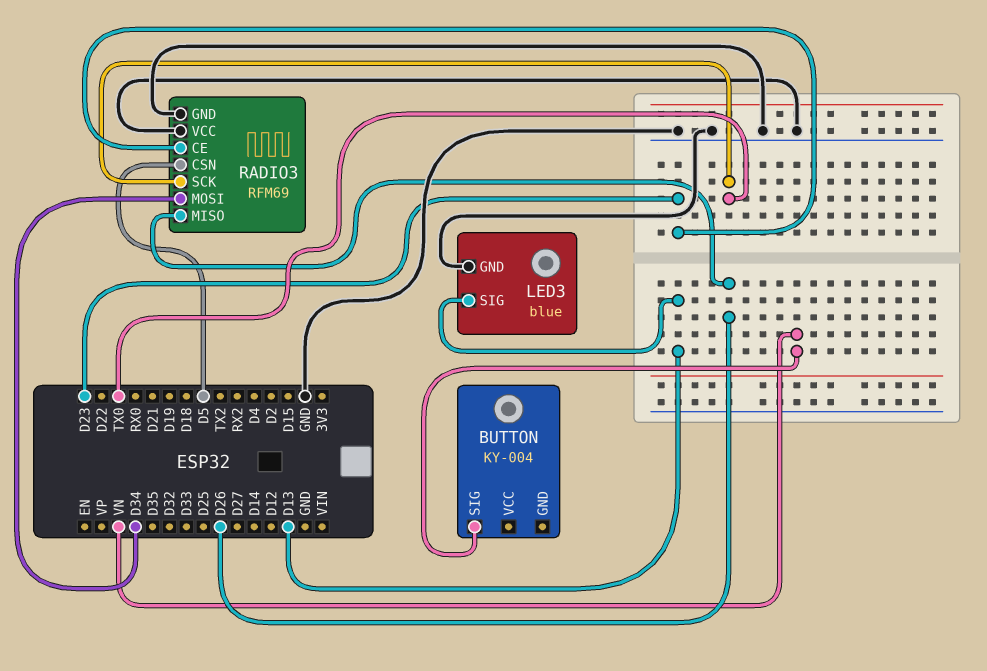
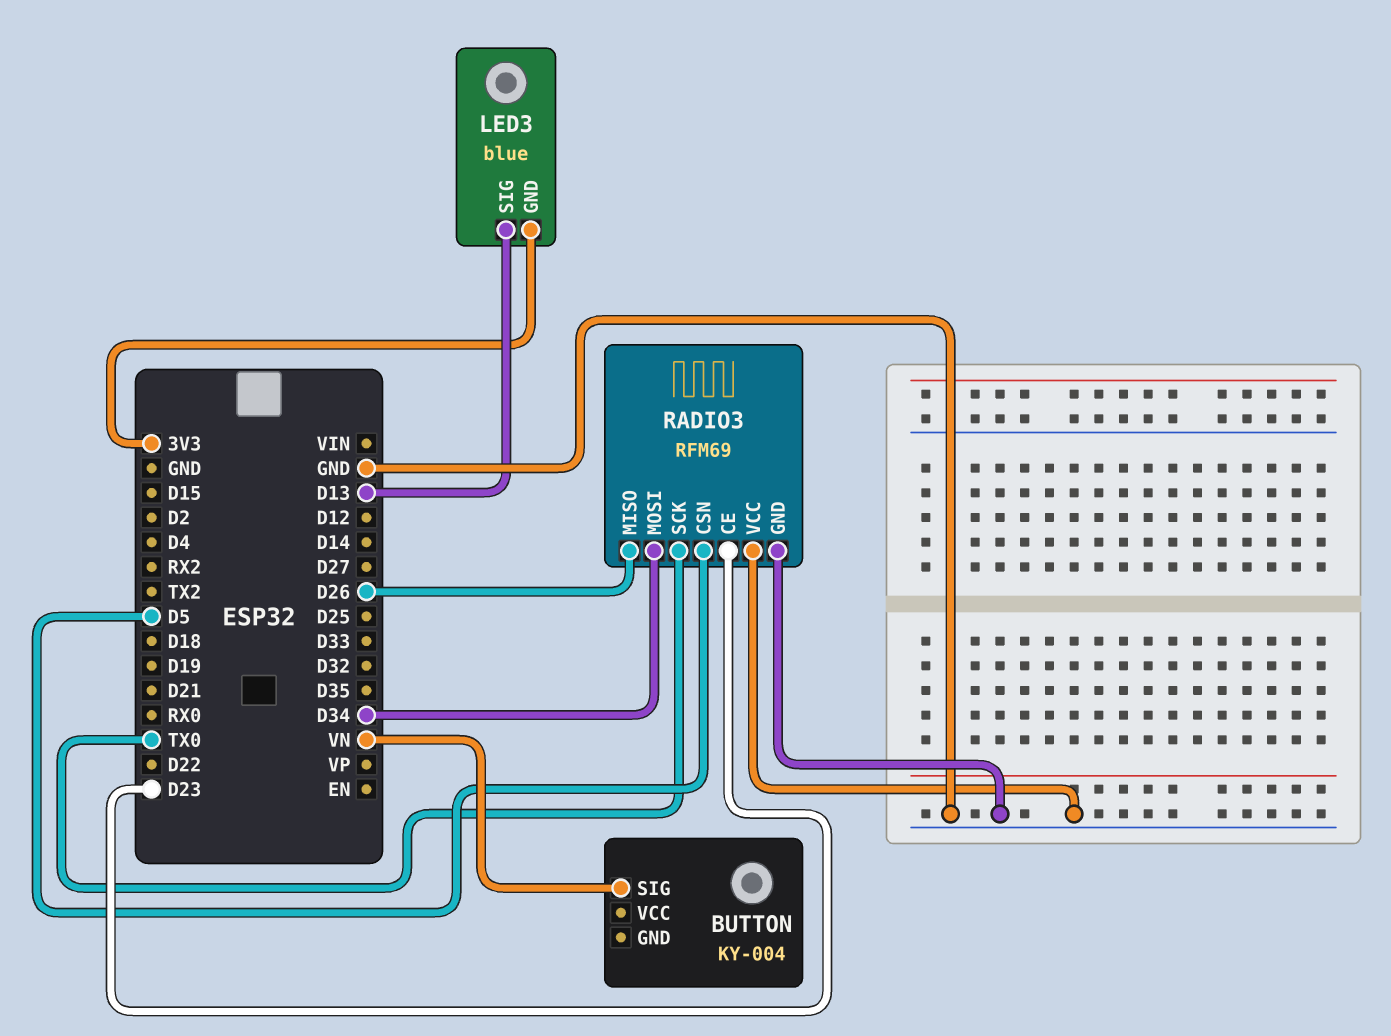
LED3 pin GND: GND -> 3V3

